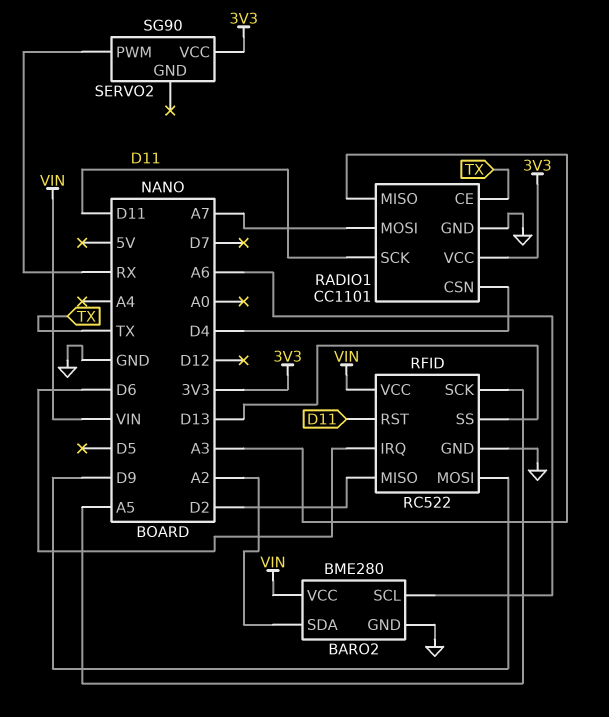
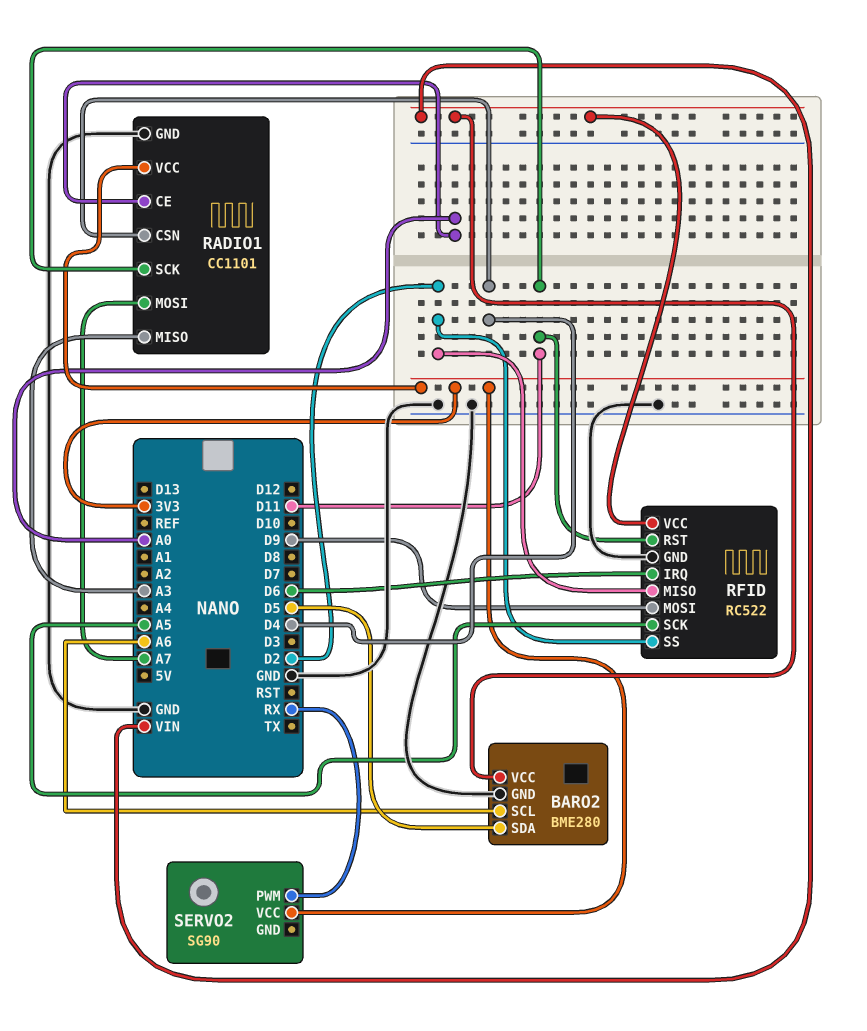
BARO2 pin SDA: A2 -> D5
RADIO1 pin CE: TX -> A0
RFID pin SS: D13 -> D2

